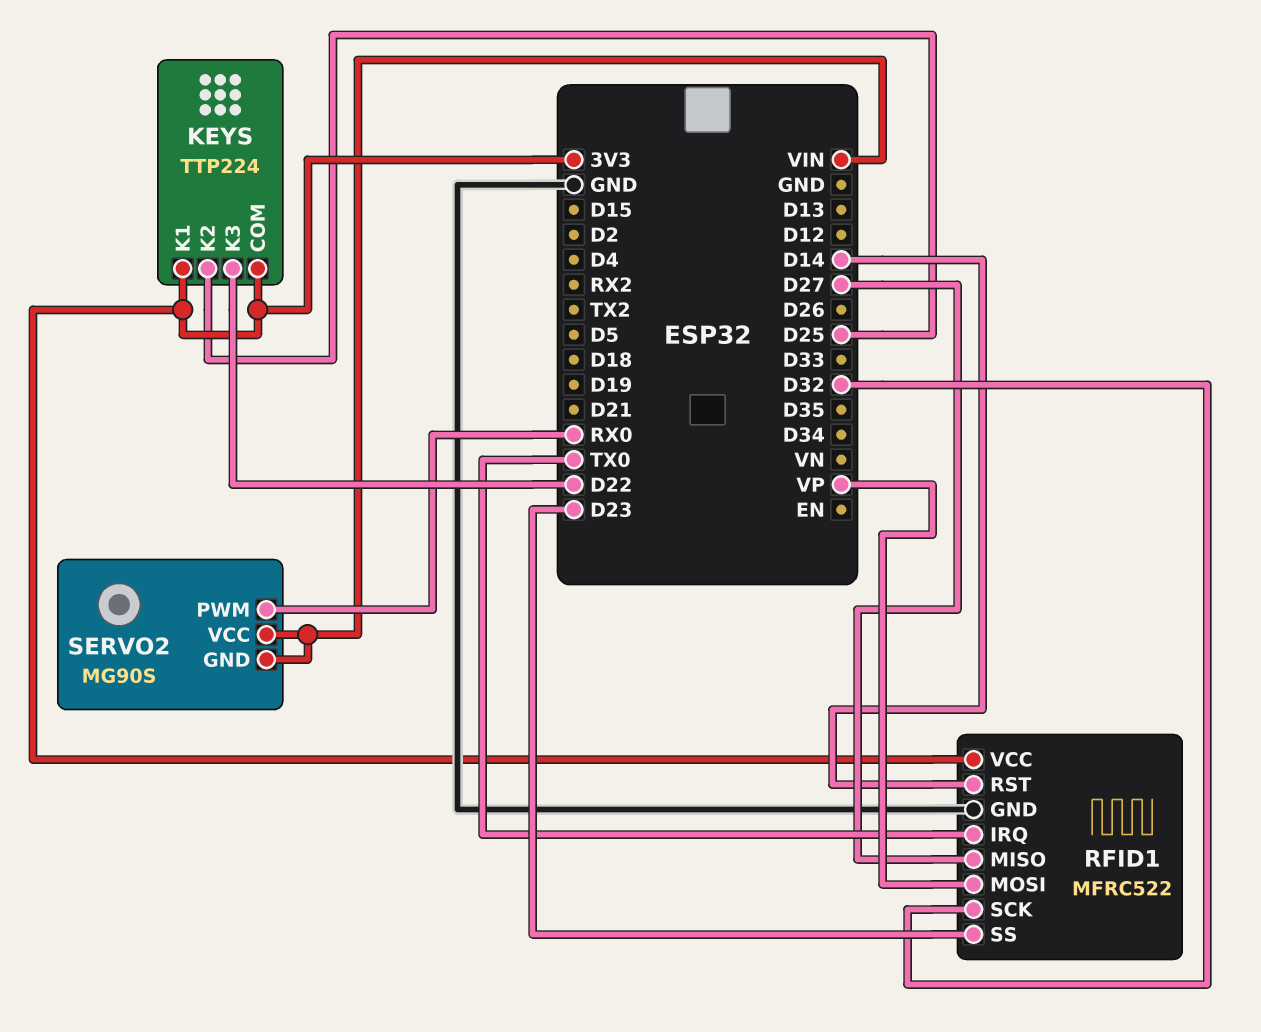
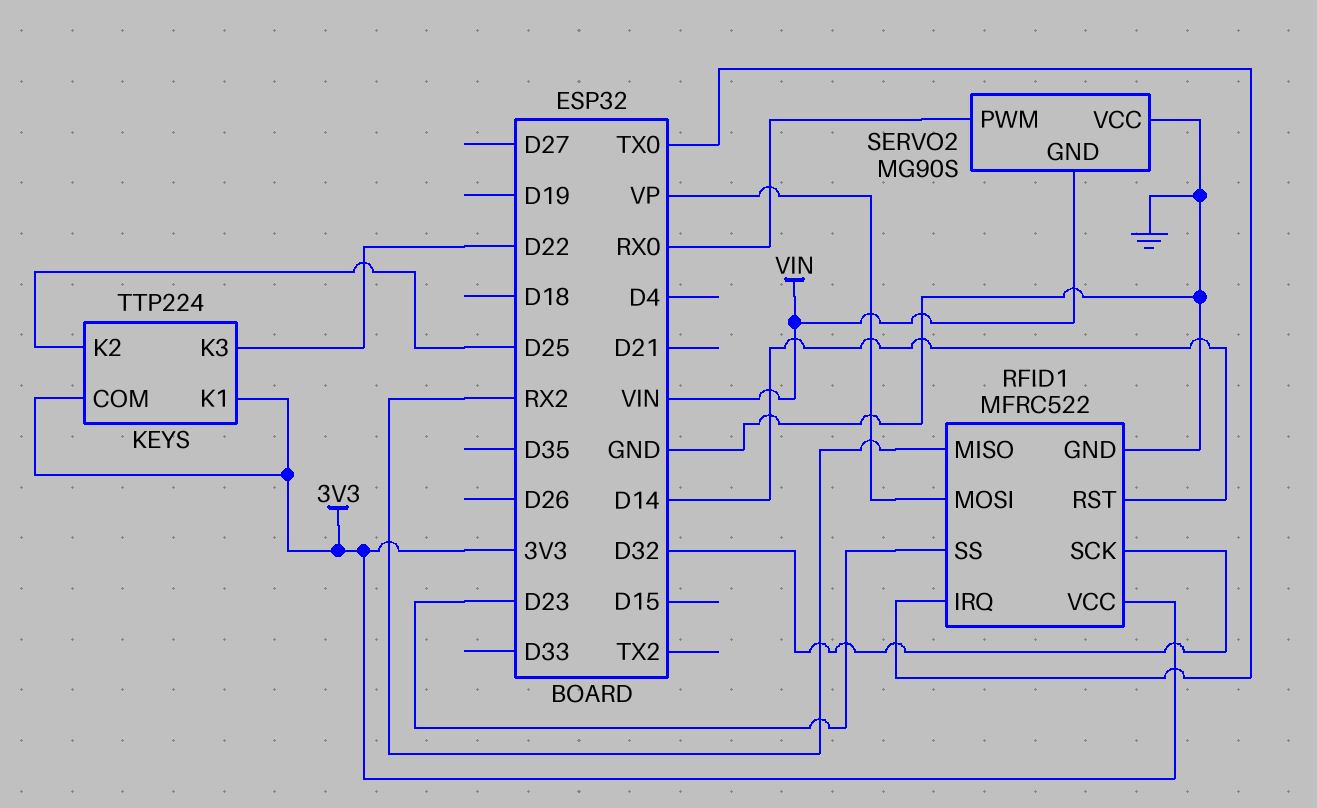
RFID1 pin MISO: D27 -> RX2
SERVO2 pin VCC: VIN -> GND

